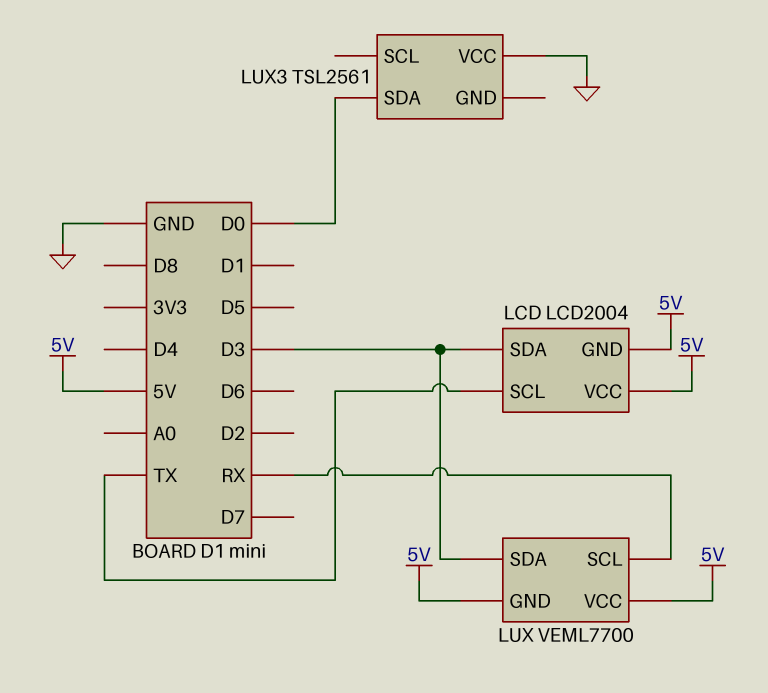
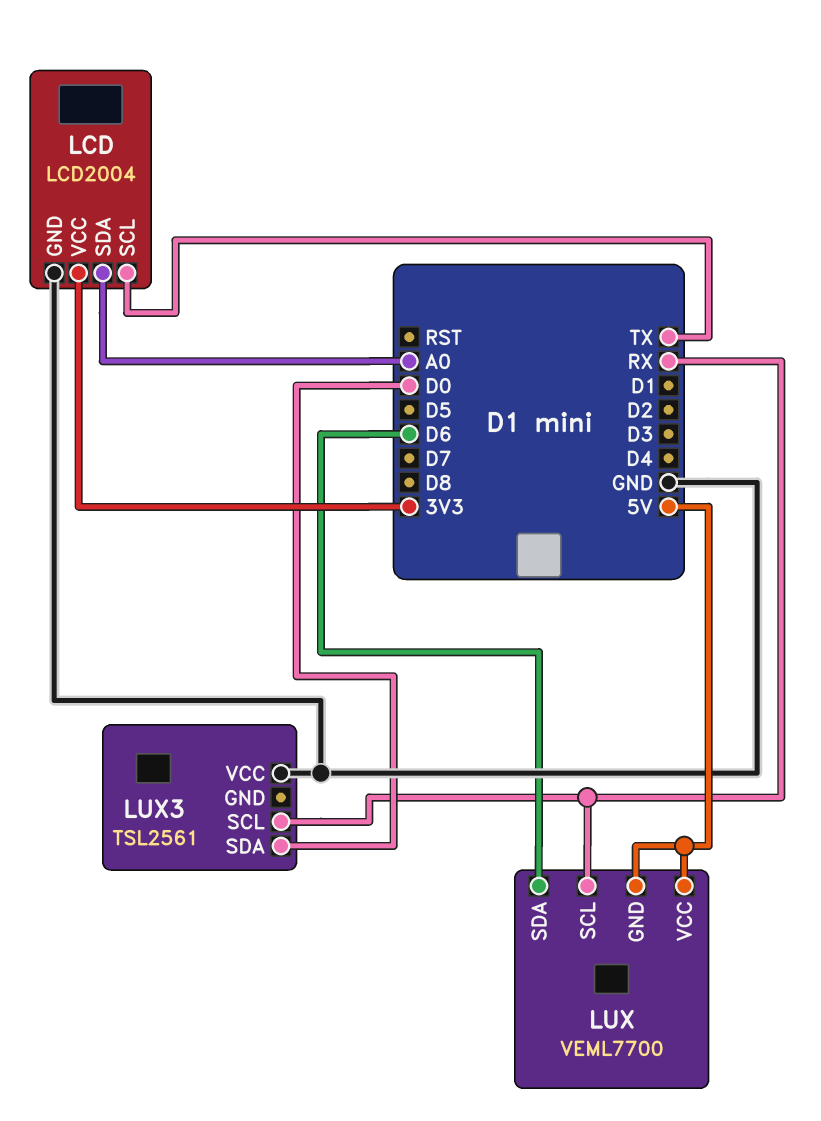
LCD pin GND: 5V -> GND
LCD pin SDA: D3 -> A0
LCD pin VCC: 5V -> 3V3
LUX pin SDA: D3 -> D6
LUX3 pin SCL: none -> RX

